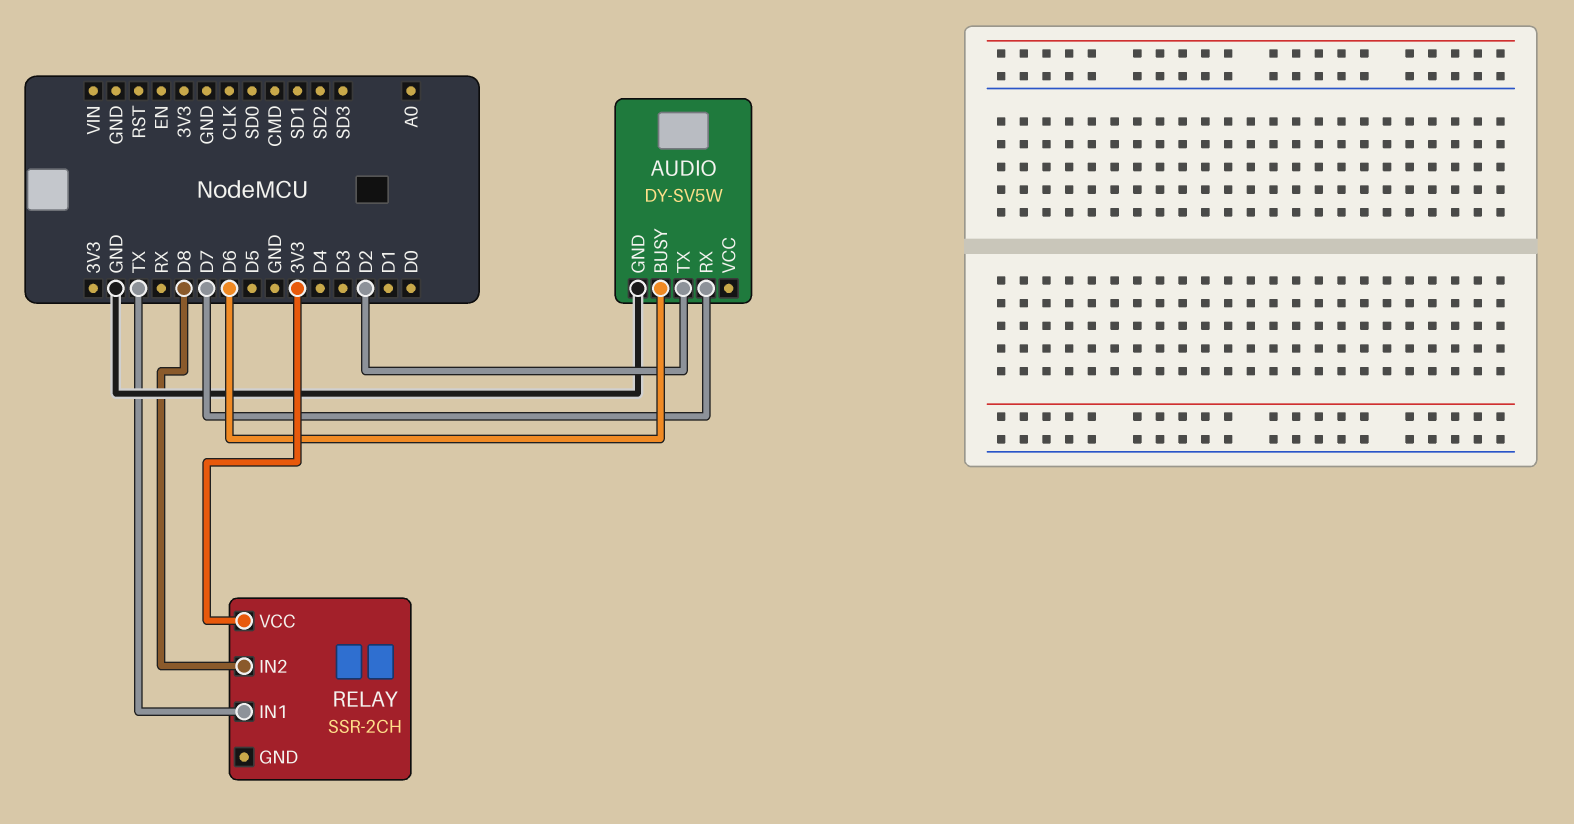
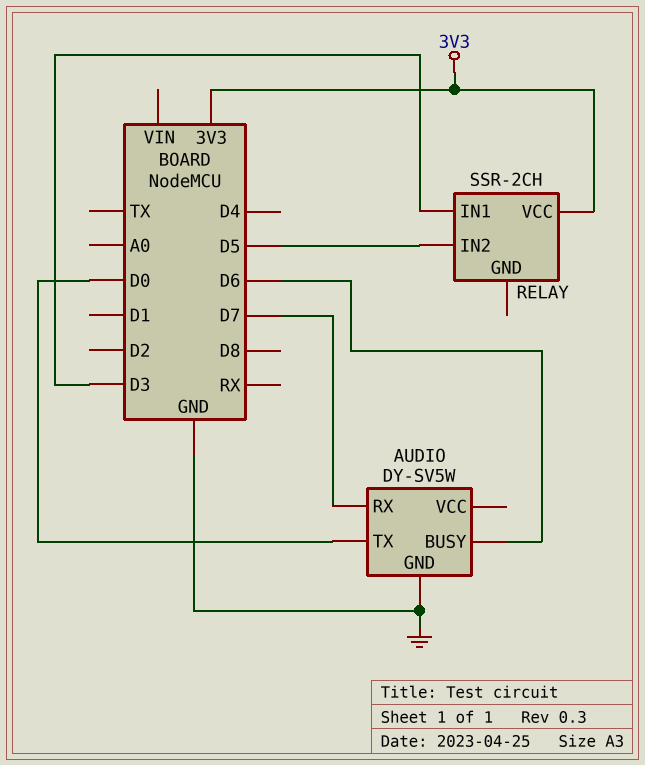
AUDIO pin TX: D2 -> D0
RELAY pin IN1: TX -> D3
RELAY pin IN2: D8 -> D5

